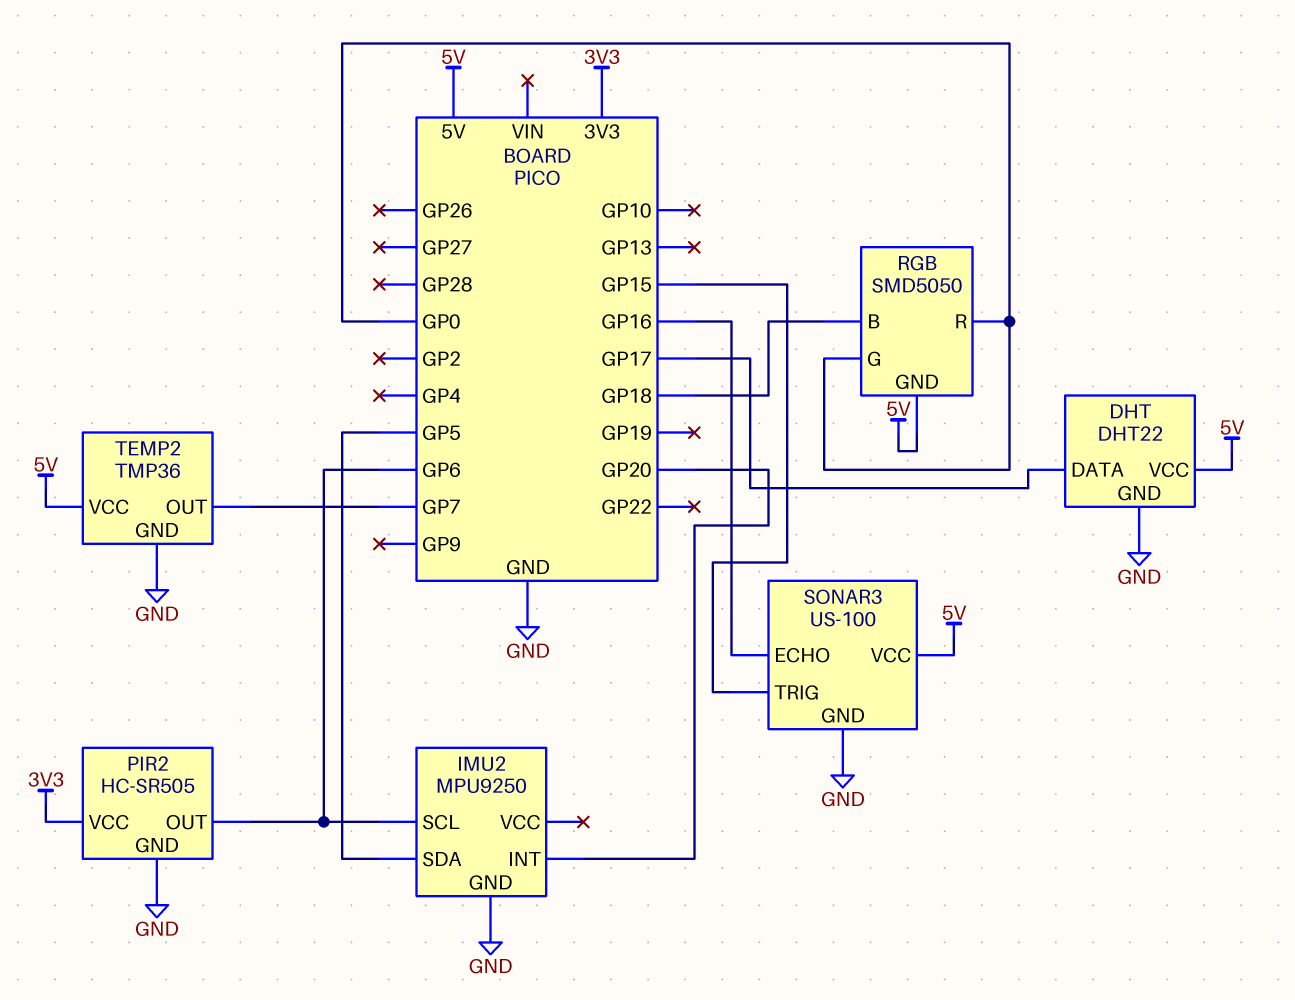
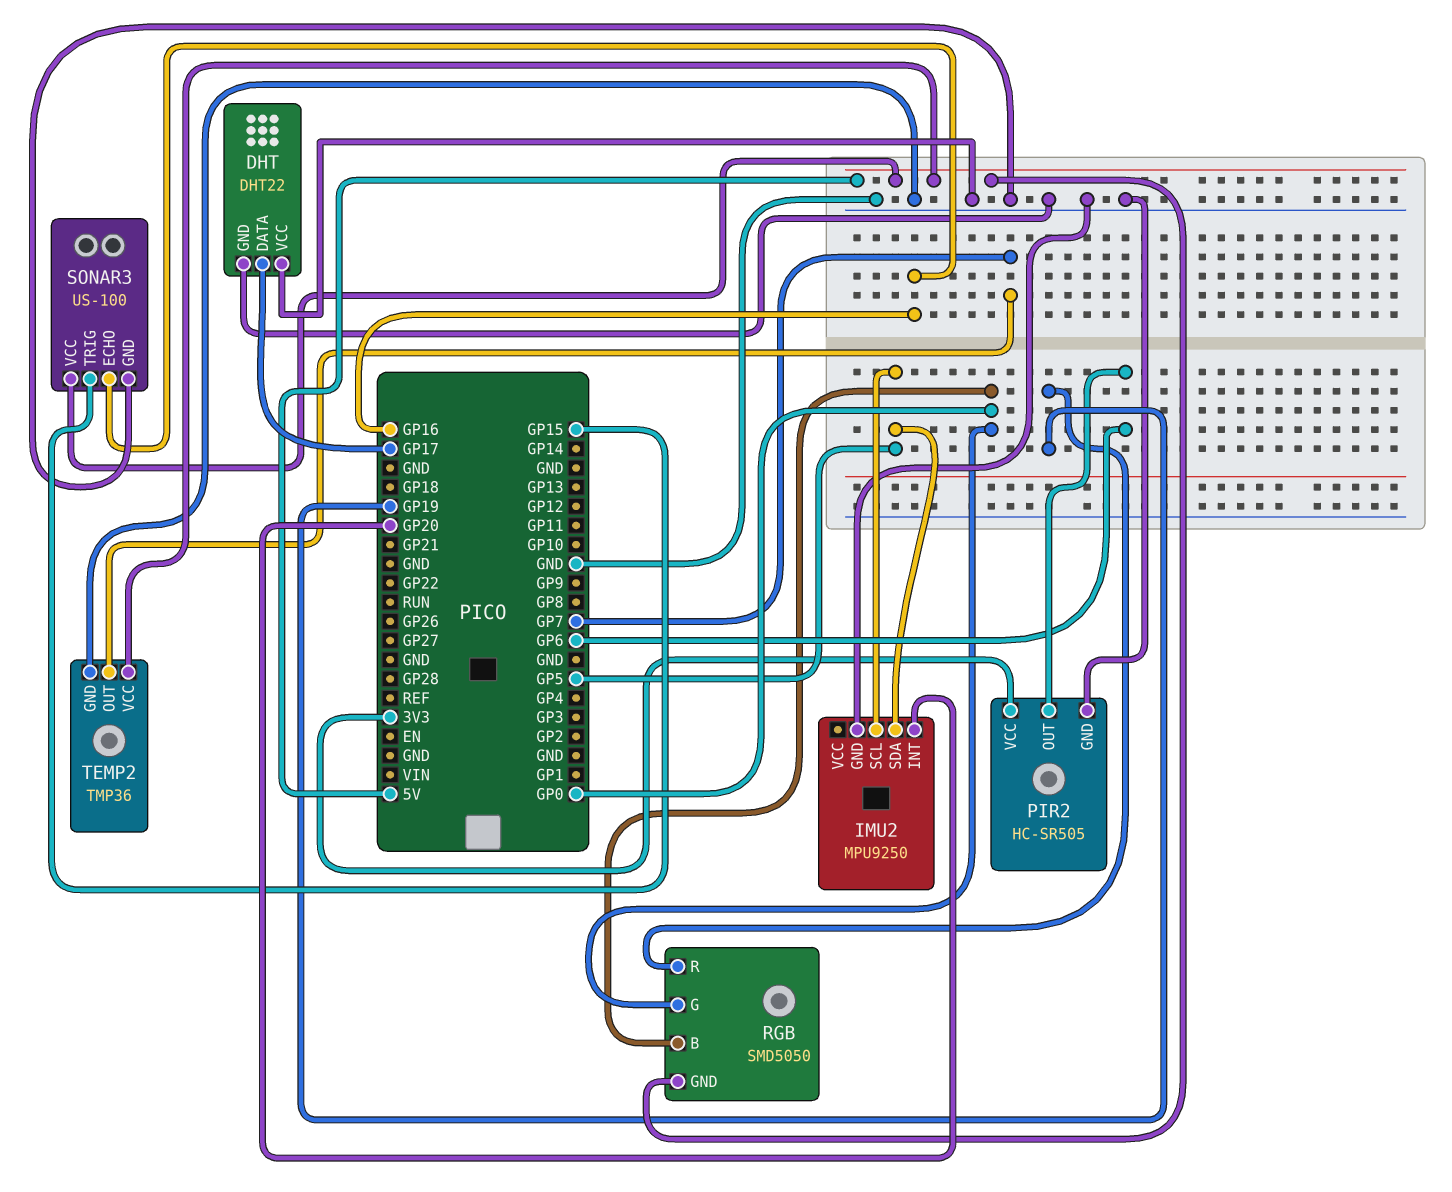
DHT pin VCC: 5V -> GND
IMU2 pin SCL: GP6 -> GP5
RGB pin B: GP18 -> GP0
RGB pin R: GP0 -> GP19

